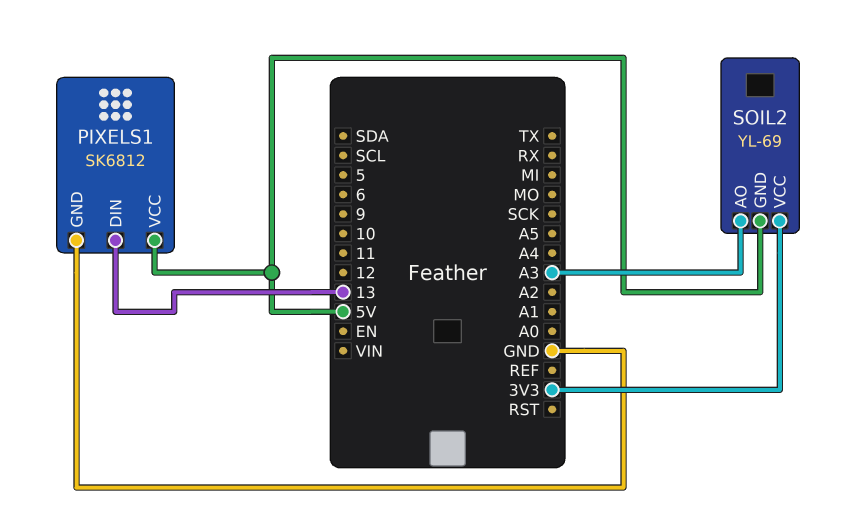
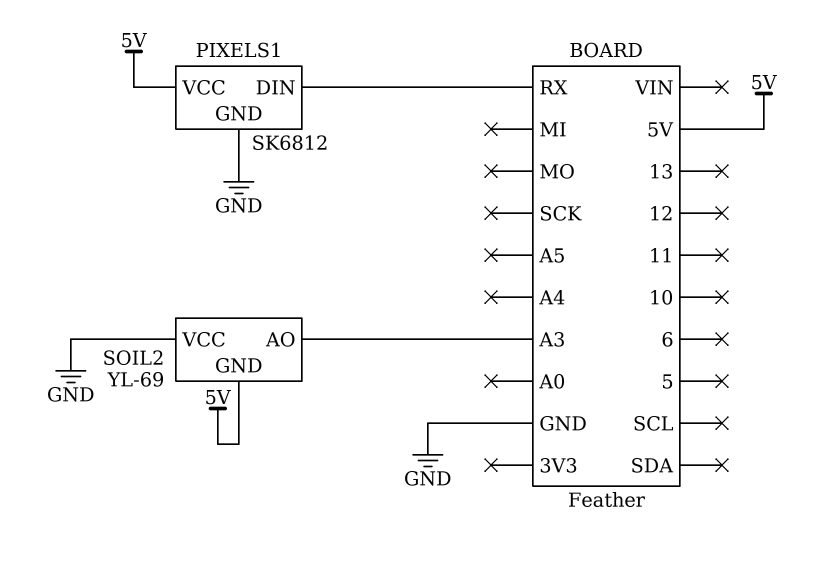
PIXELS1 pin DIN: 13 -> RX
SOIL2 pin VCC: 3V3 -> GND

